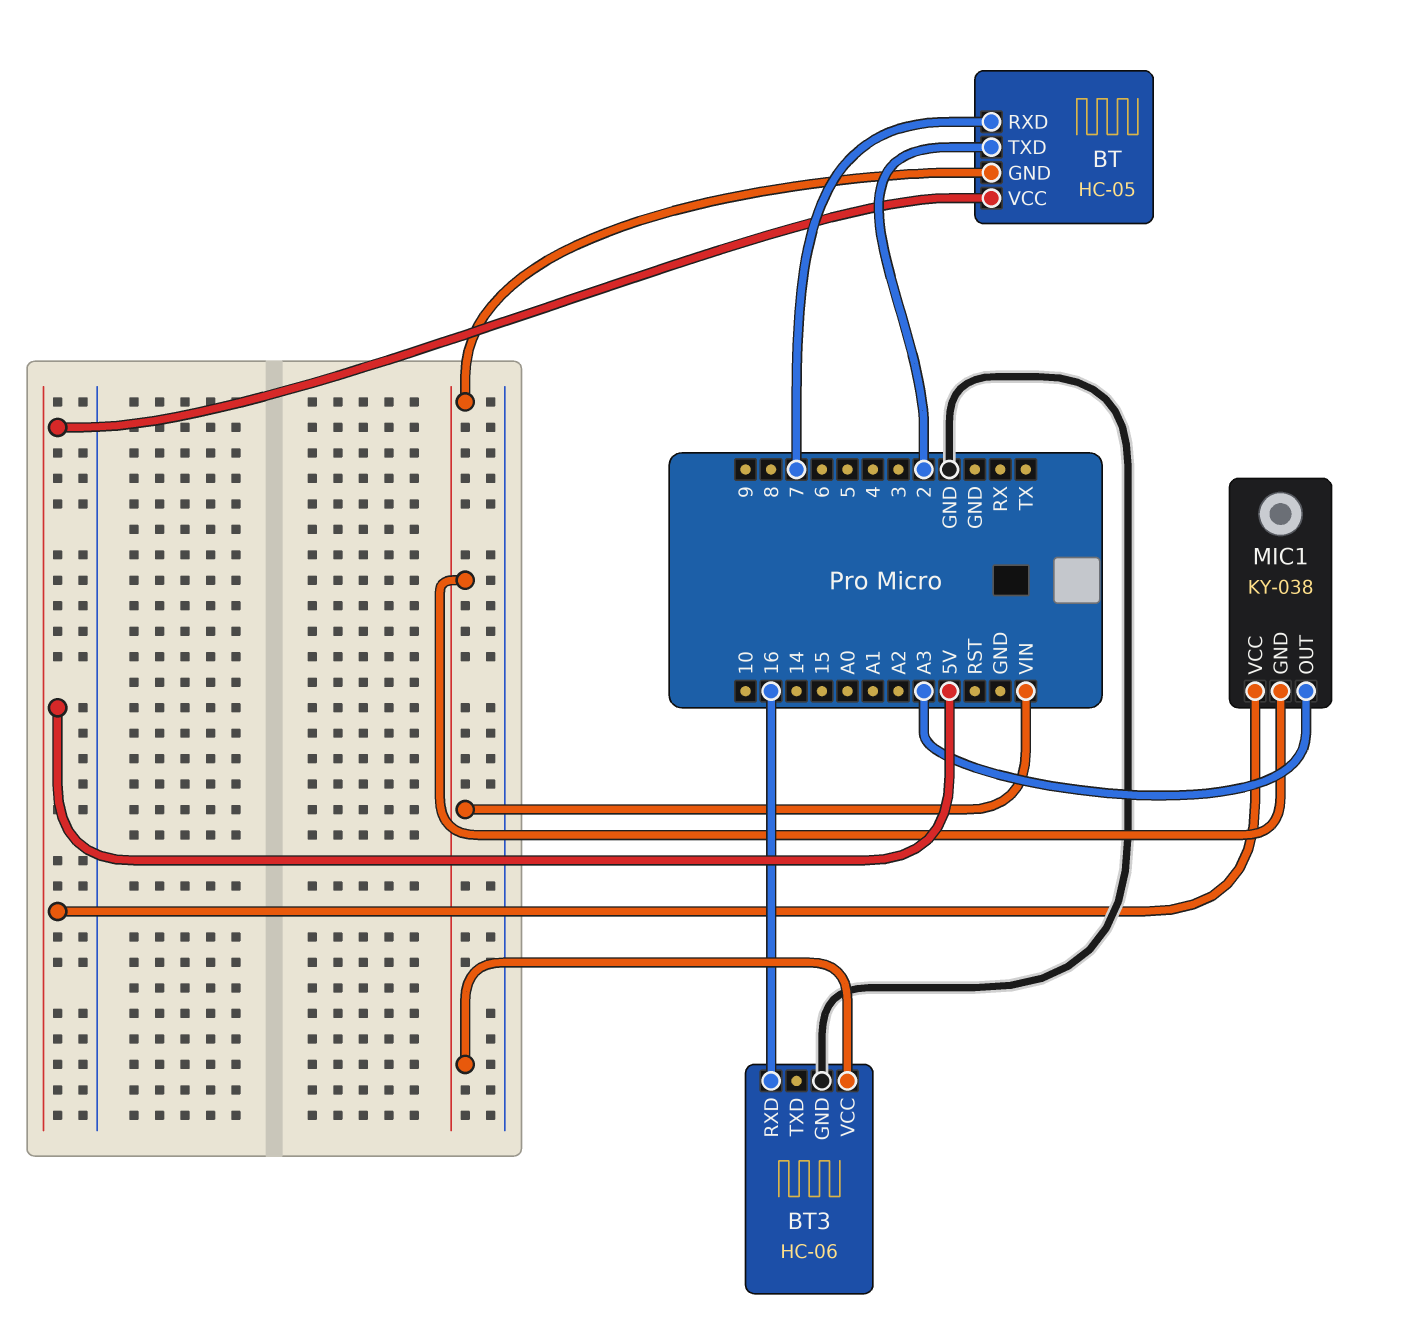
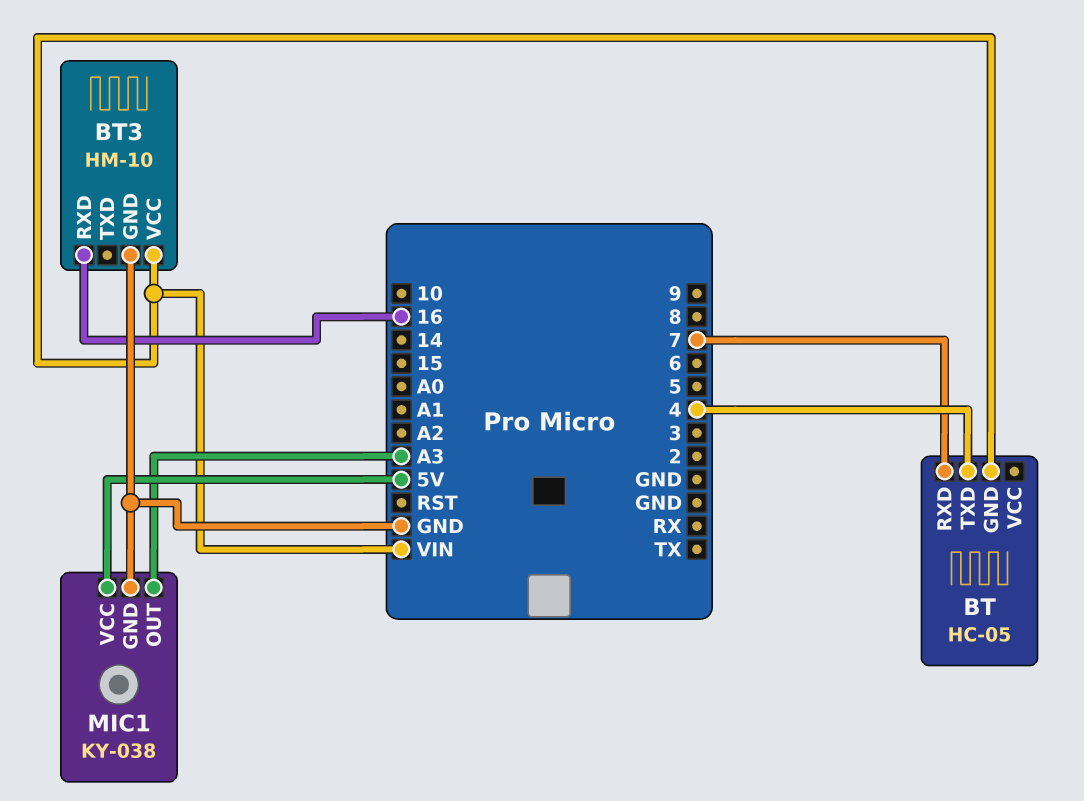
BT pin TXD: 2 -> 4
BT pin VCC: 5V -> none
BT3: HC-06 -> HM-10
MIC1 pin GND: VIN -> GND

